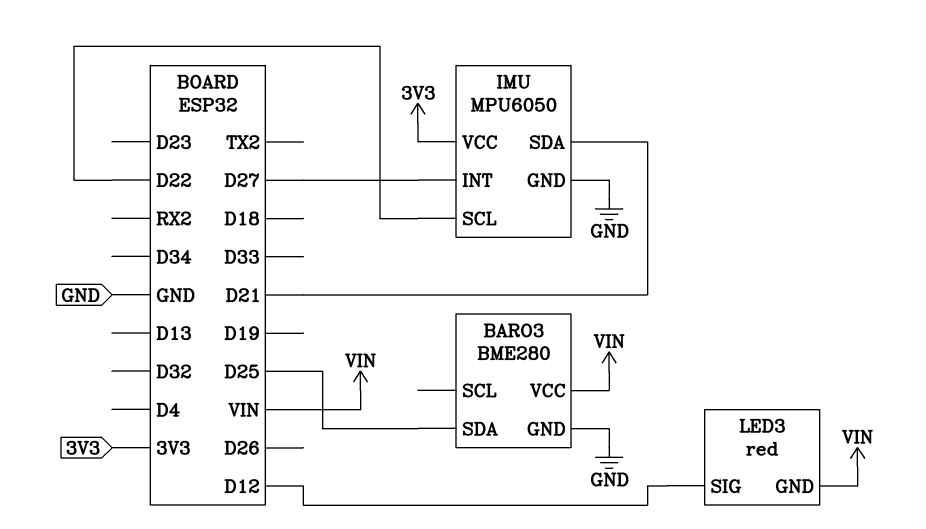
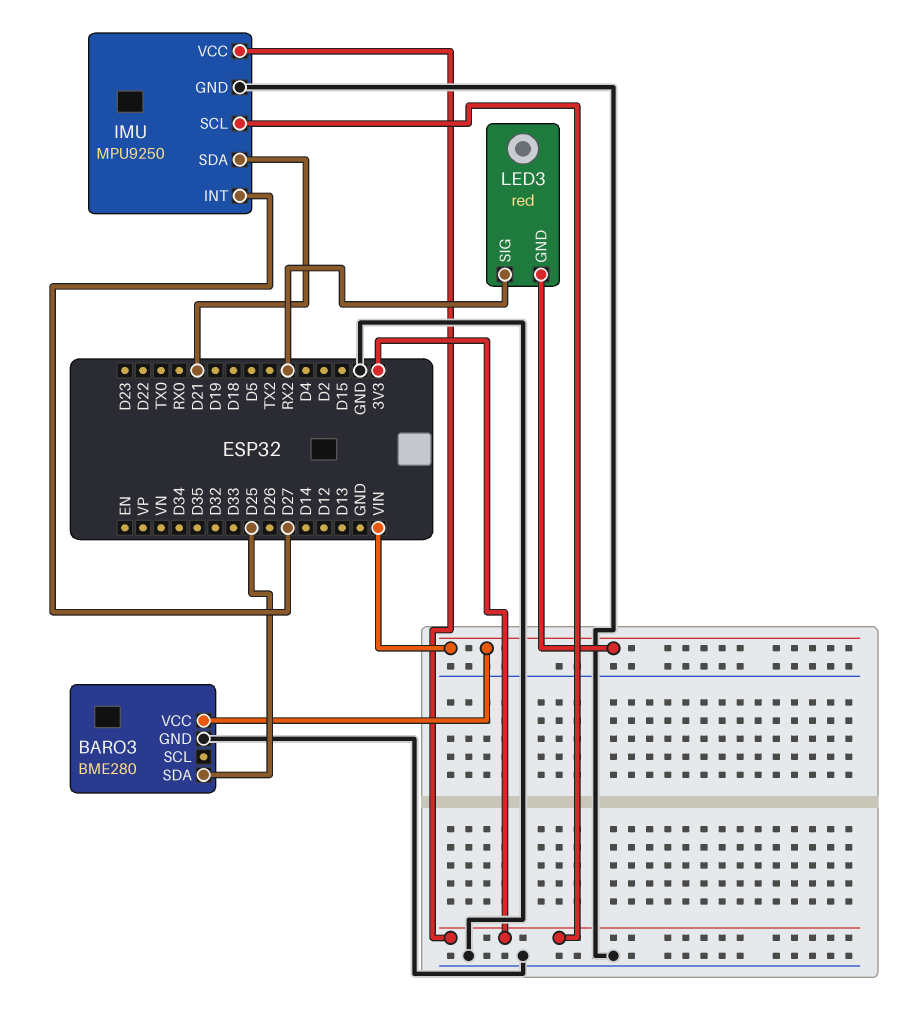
IMU: MPU6050 -> MPU9250
IMU pin SCL: D22 -> 3V3
LED3 pin SIG: D12 -> RX2

